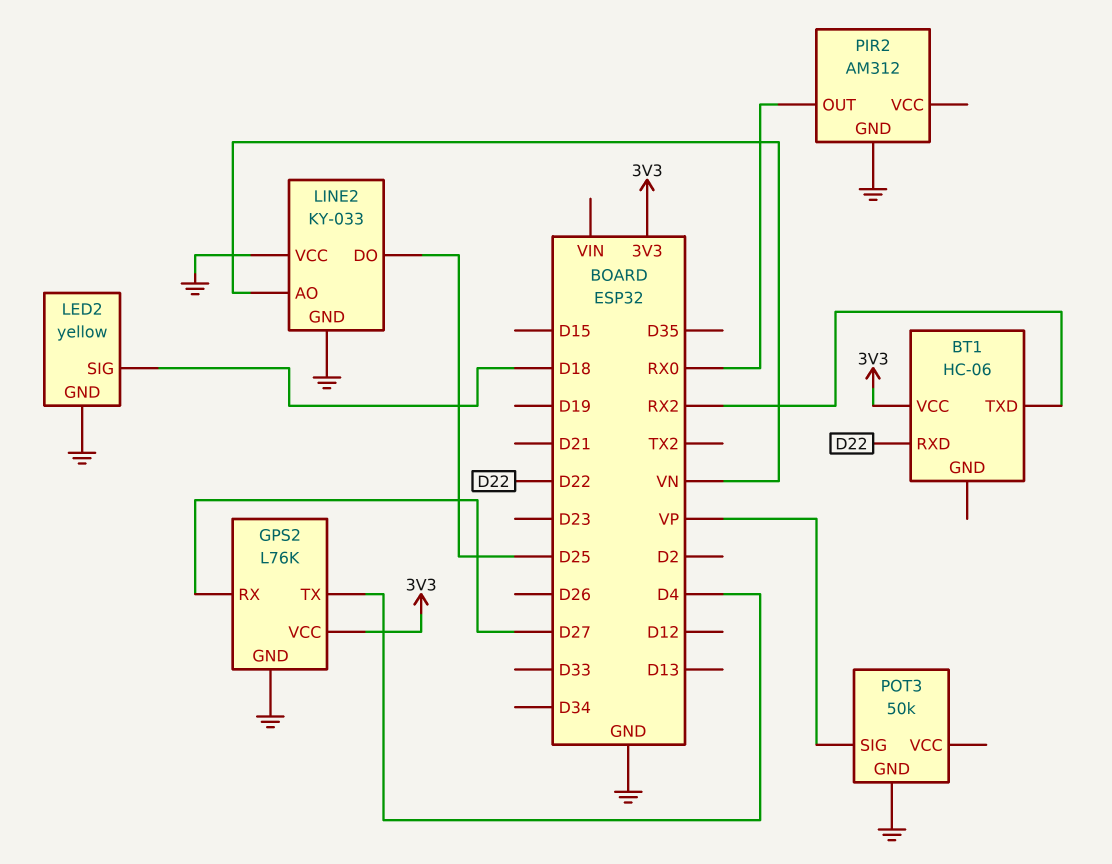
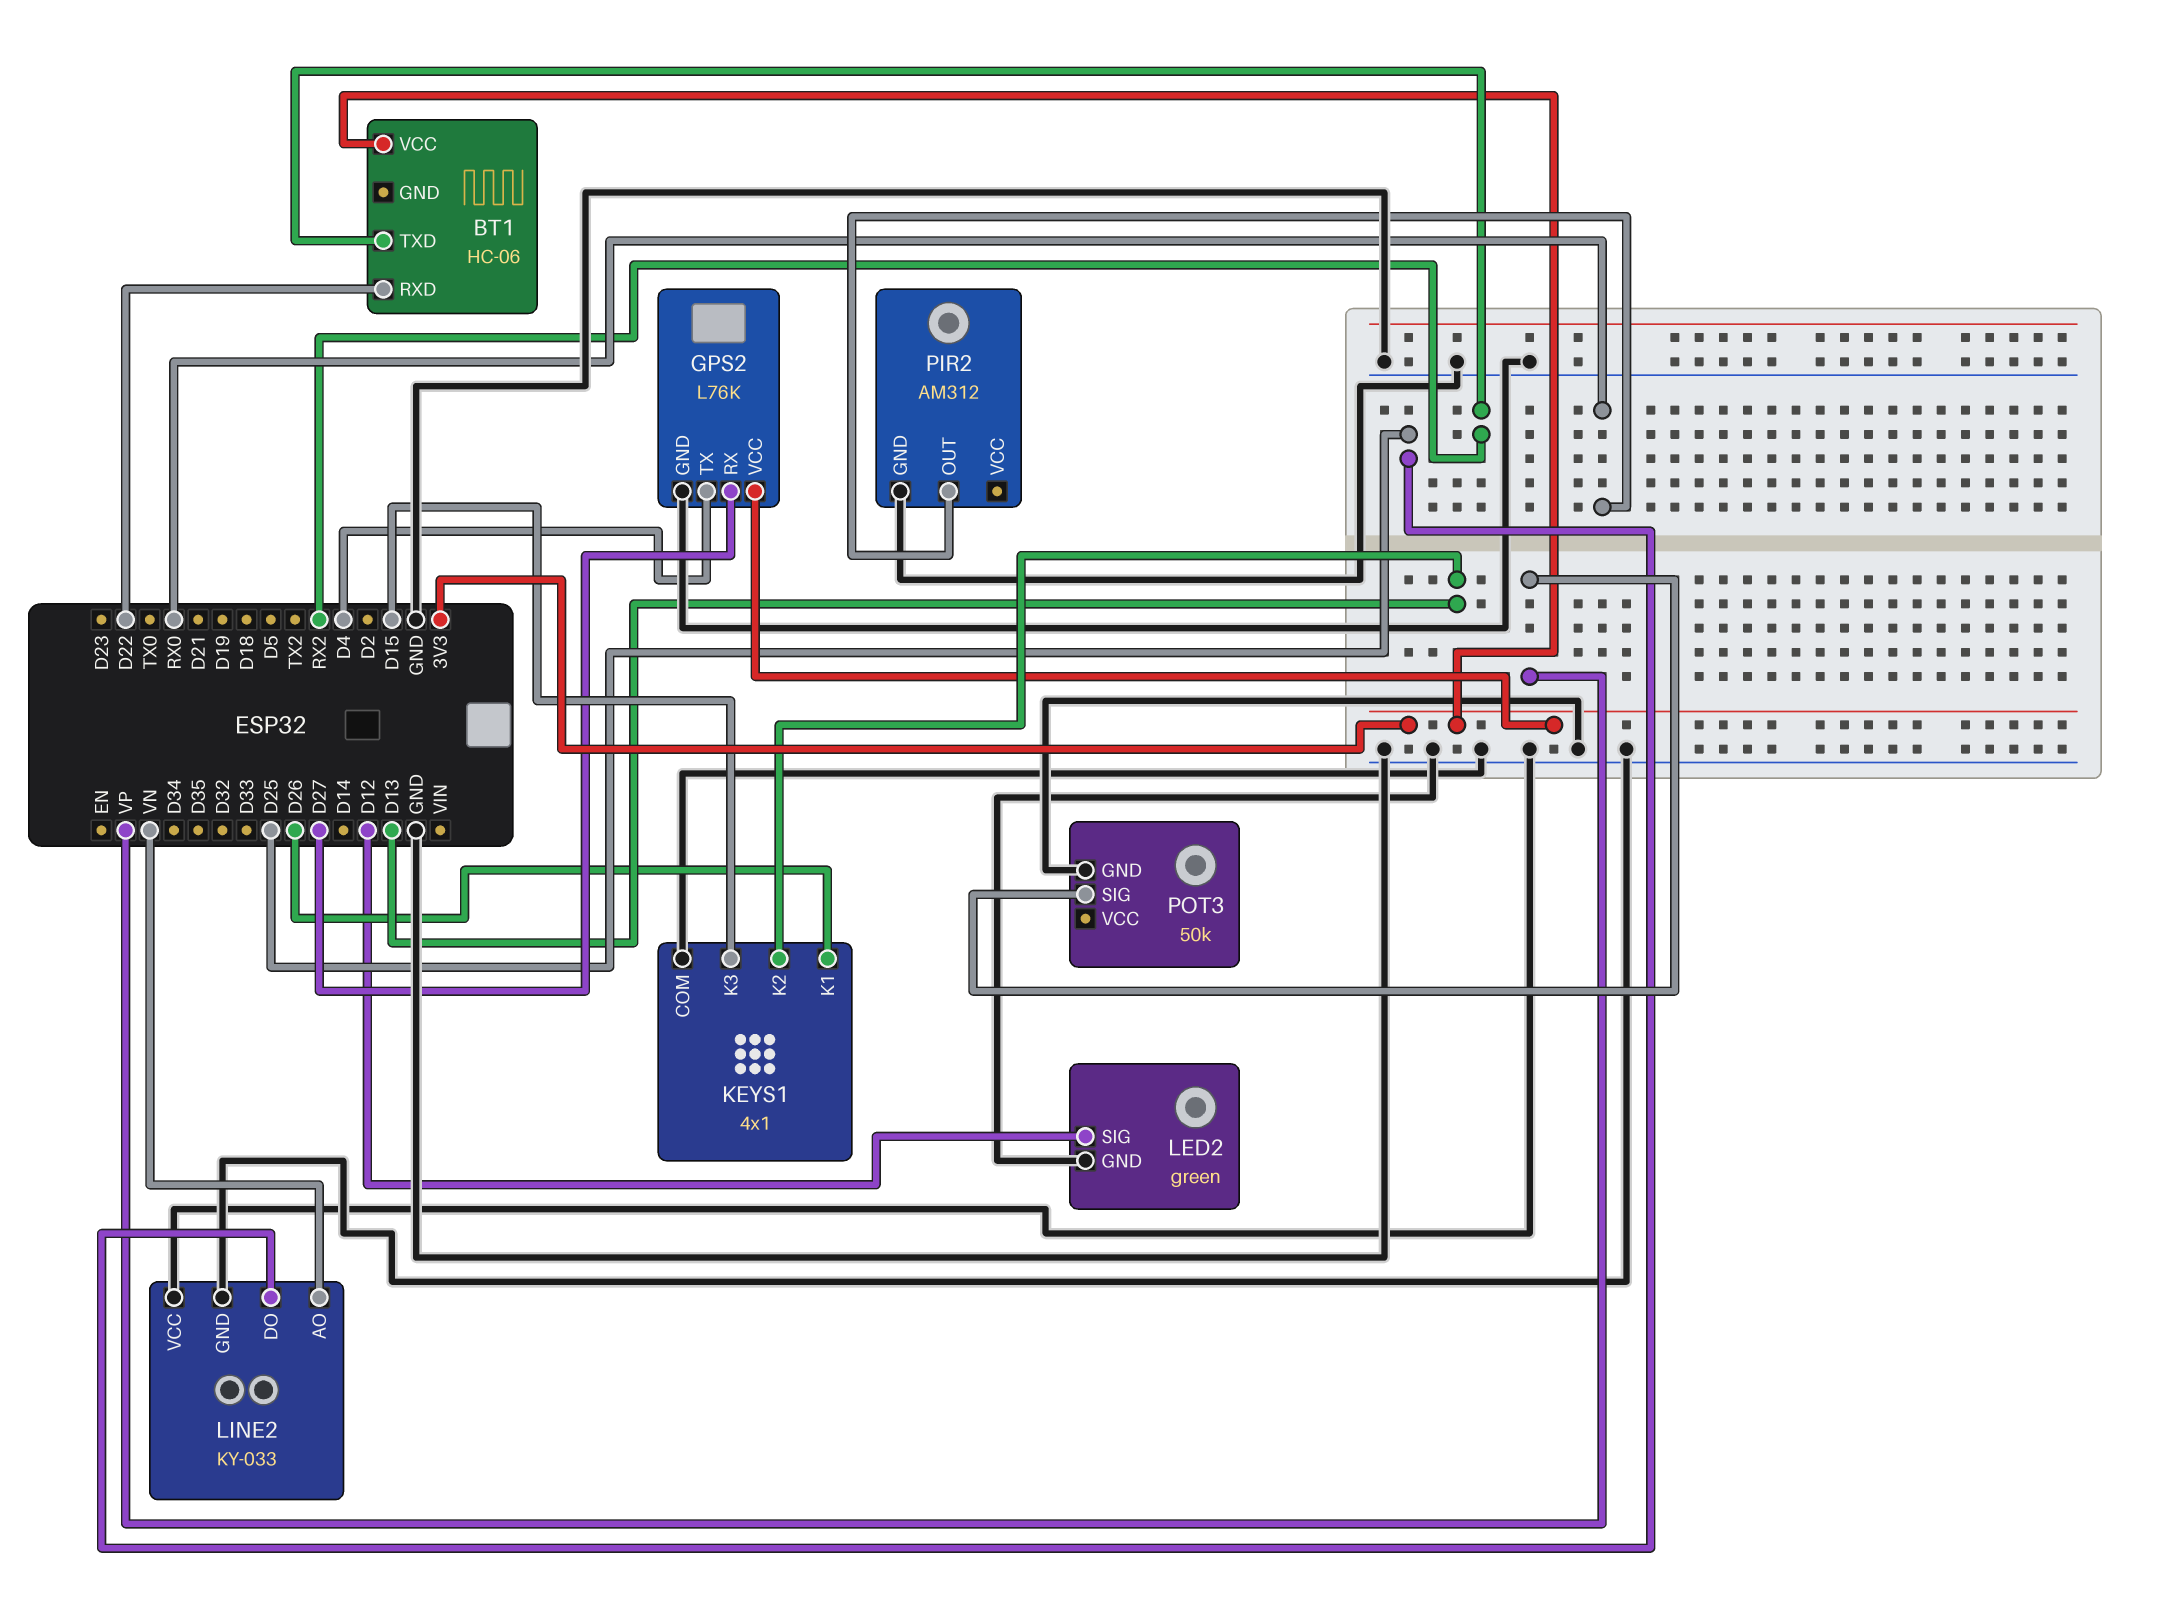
KEYS1: none -> 4x1
KEYS1 pin COM: none -> GND
KEYS1 pin K1: none -> D26
KEYS1 pin K2: none -> D13
KEYS1 pin K3: none -> D15
LED2: yellow -> green
LED2 pin SIG: D18 -> D12

